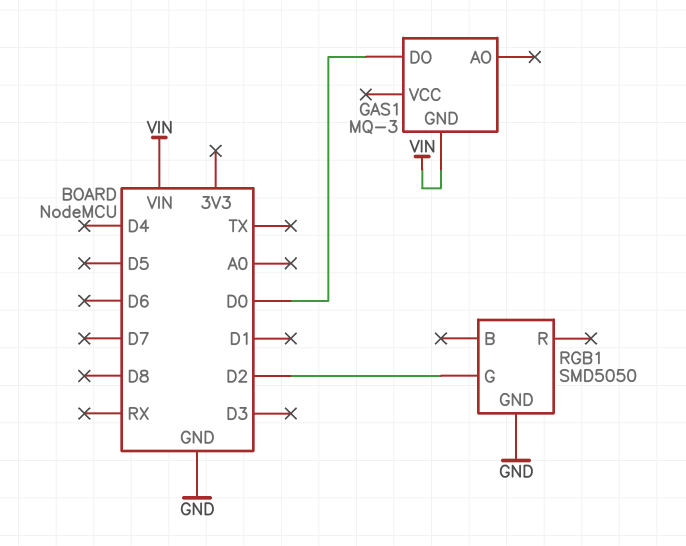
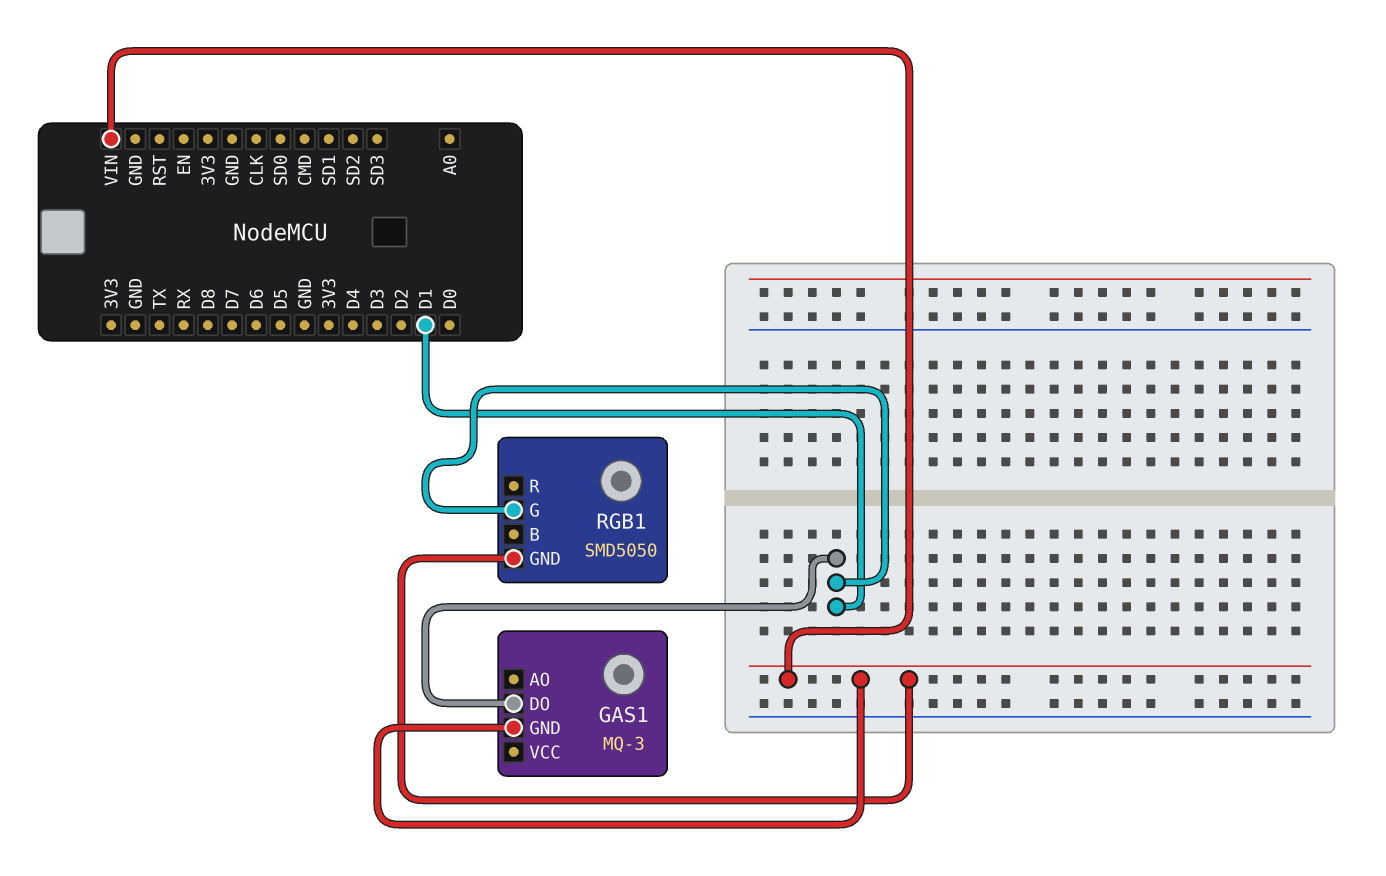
GAS1 pin DO: D0 -> D1
RGB1 pin G: D2 -> D1
RGB1 pin GND: GND -> VIN

